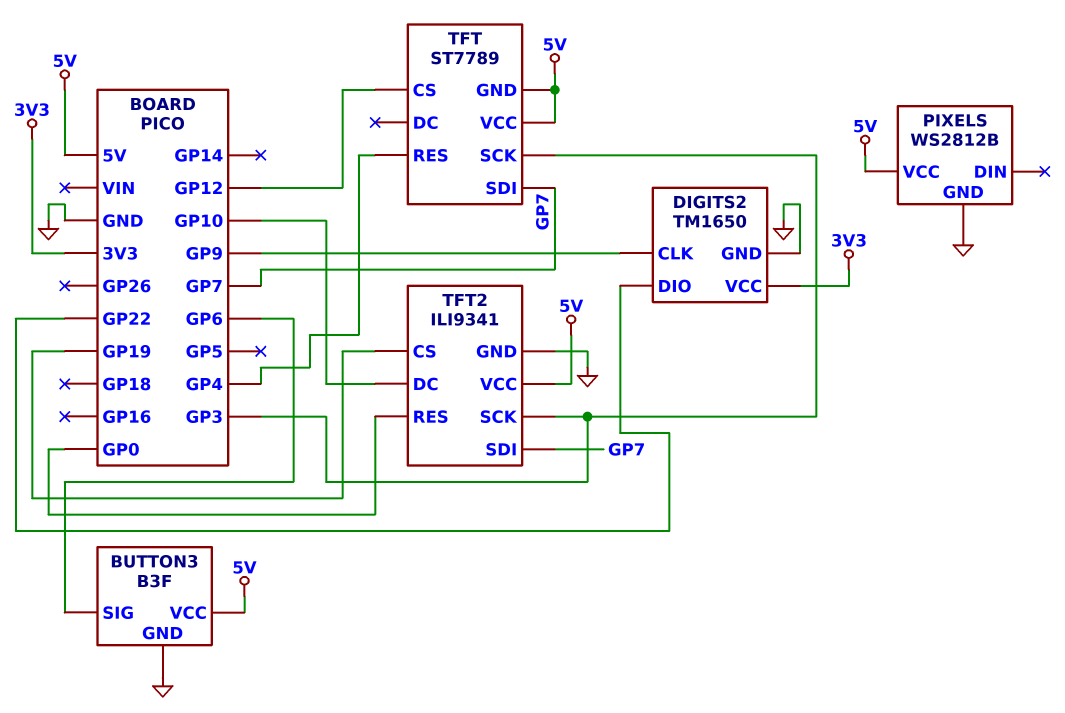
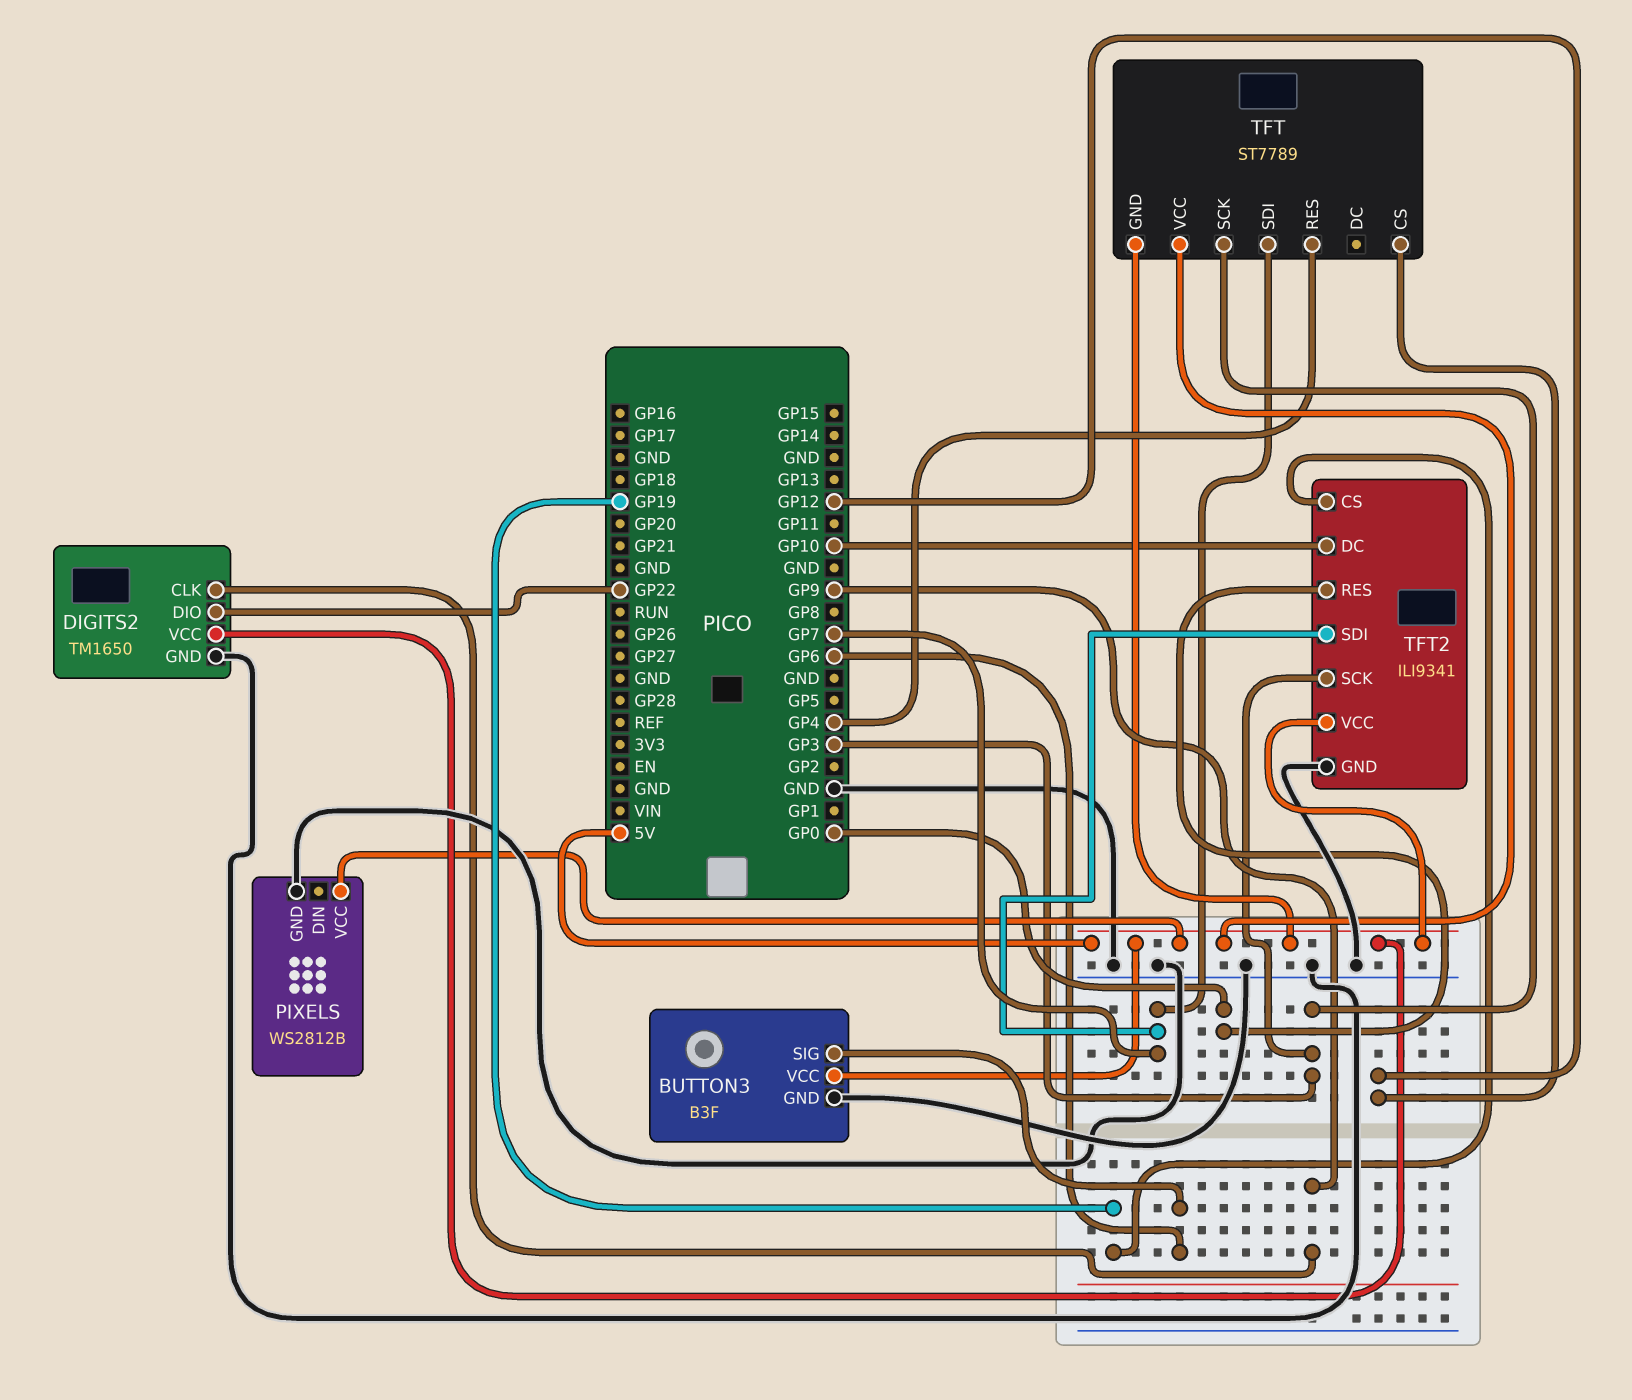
DIGITS2 pin VCC: 3V3 -> 5V

